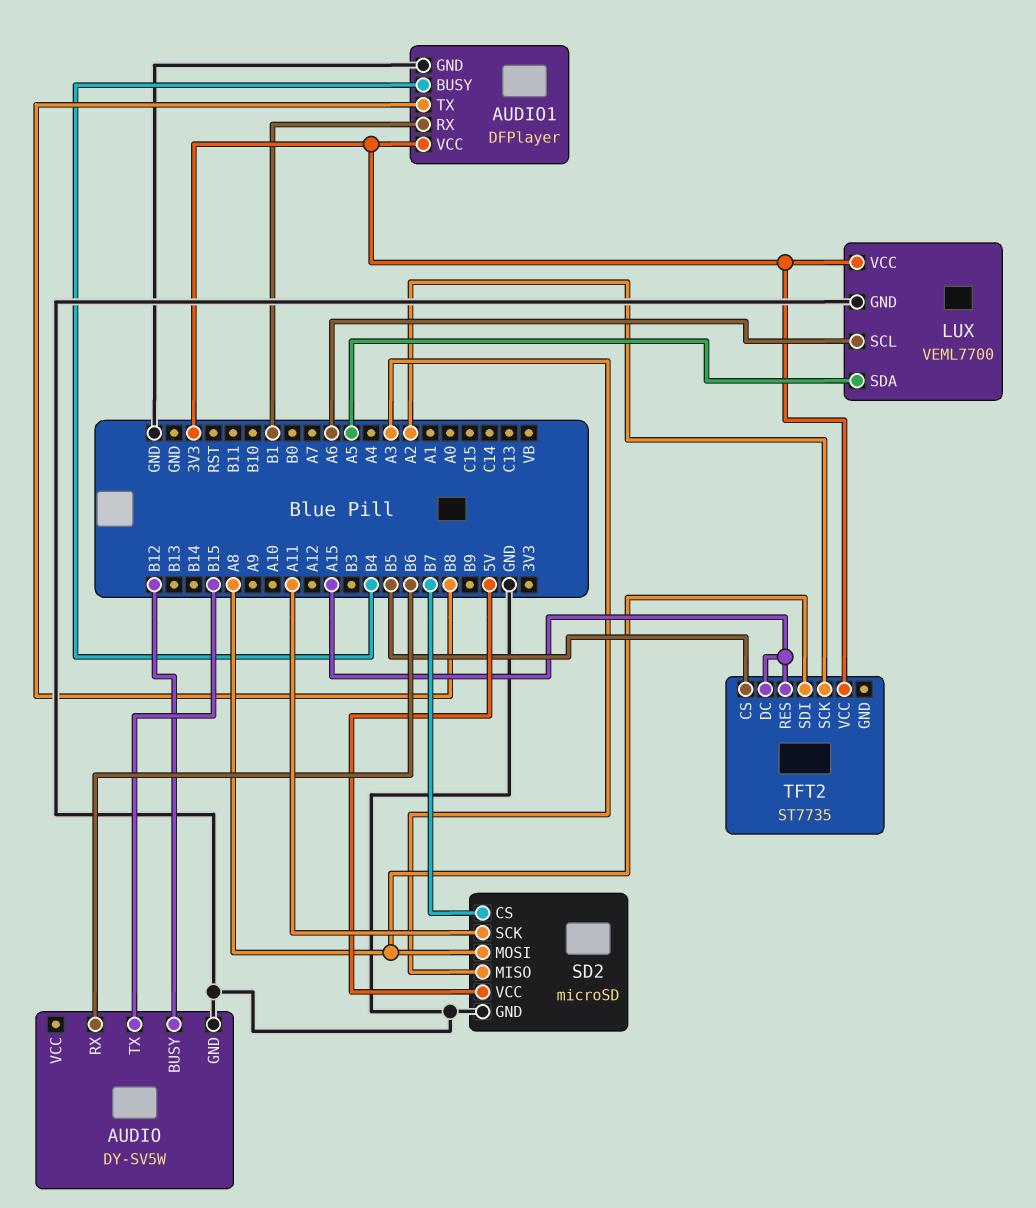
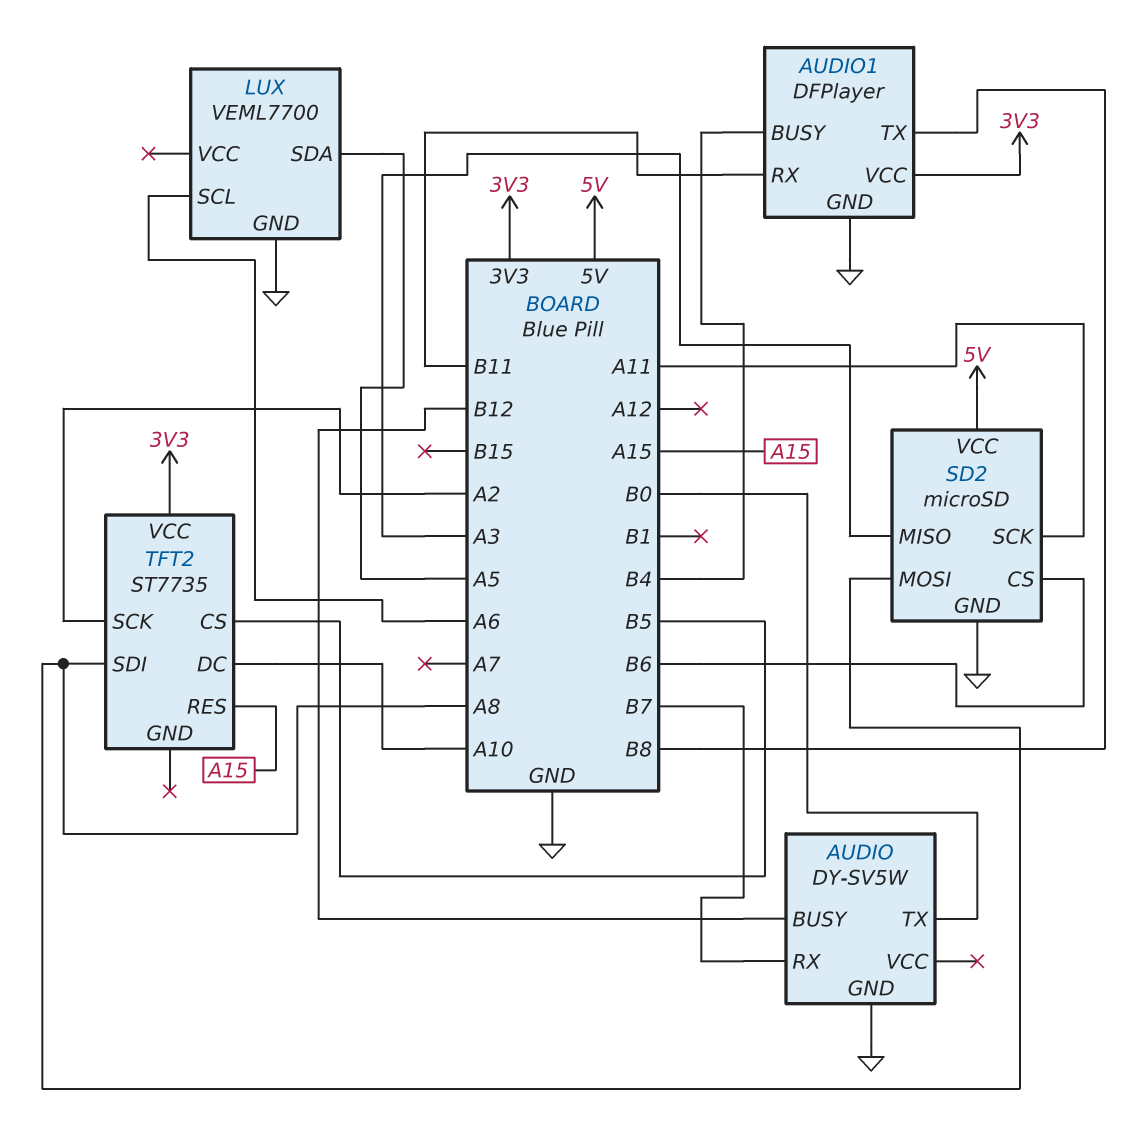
AUDIO pin RX: B6 -> B7
AUDIO pin TX: B15 -> B0
AUDIO1 pin RX: B1 -> B11
LUX pin VCC: 3V3 -> none
SD2 pin CS: B7 -> B6
TFT2 pin DC: A15 -> A10

